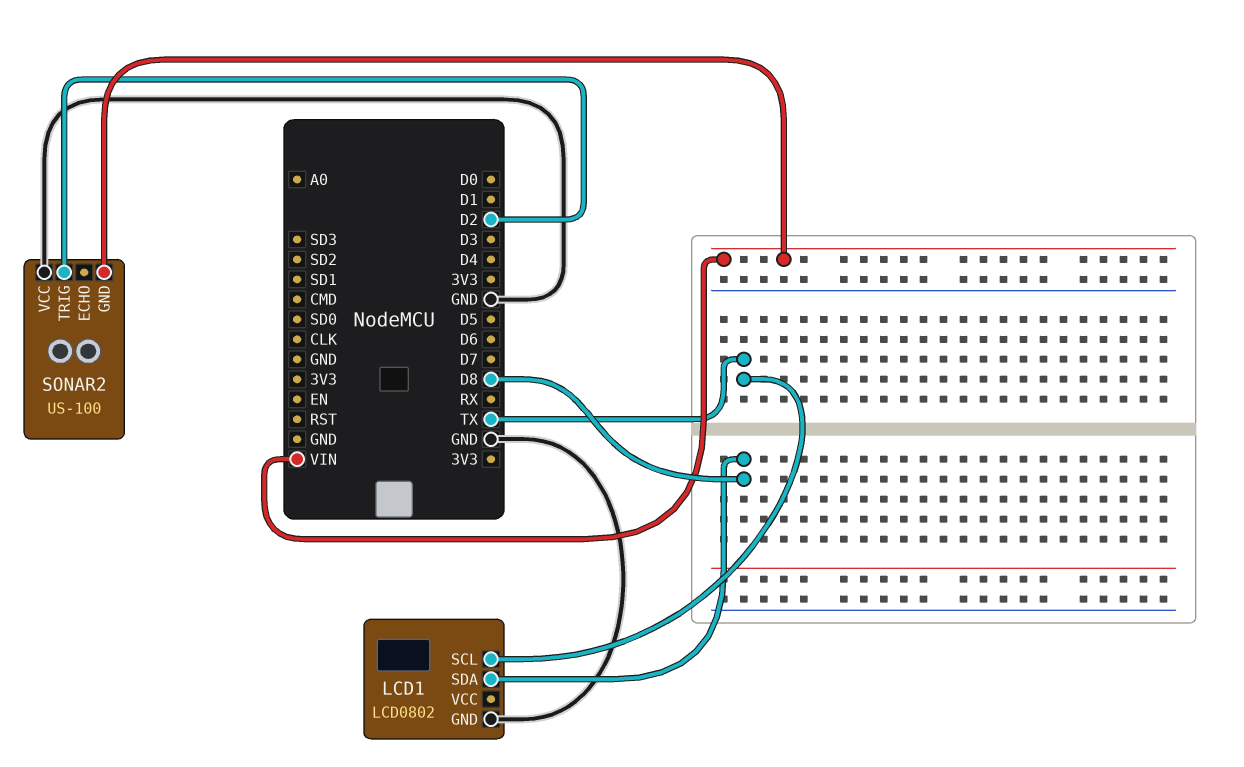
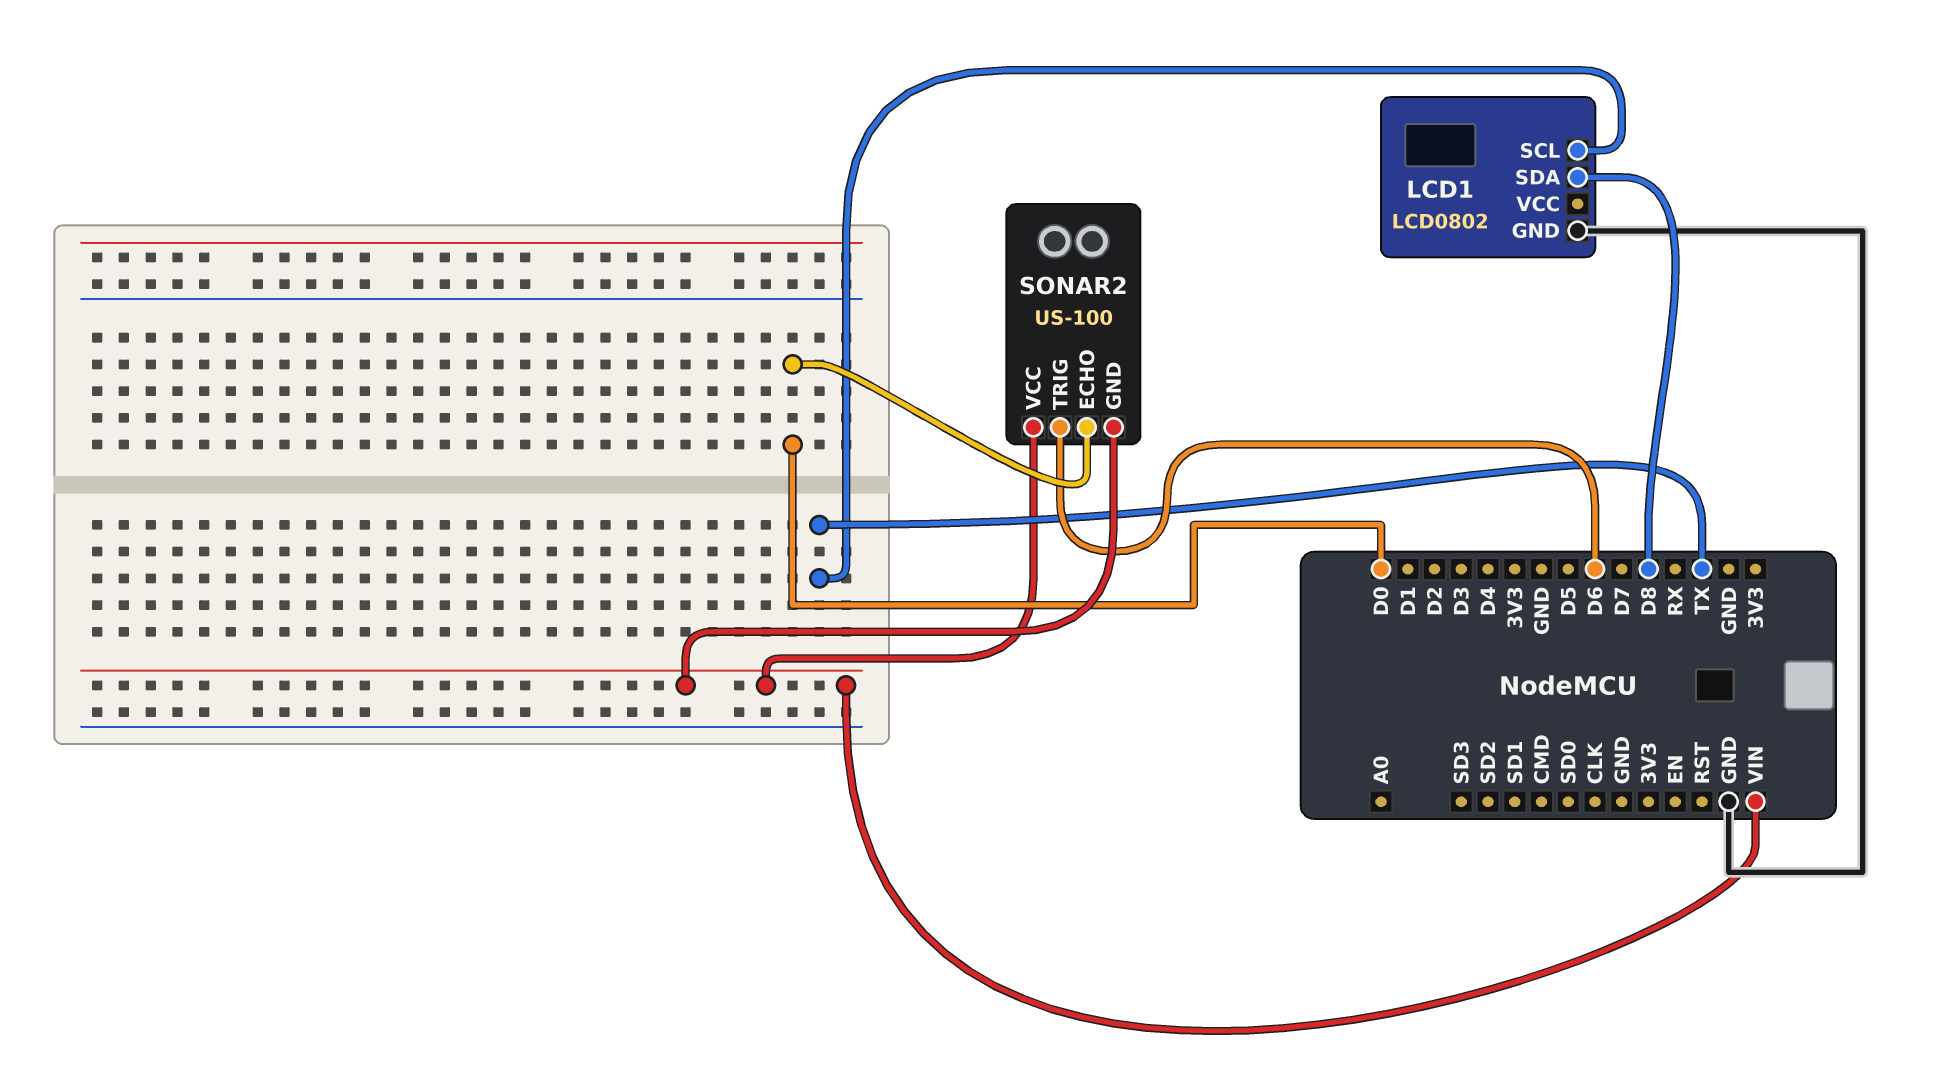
SONAR2 pin ECHO: none -> D0
SONAR2 pin TRIG: D2 -> D6
SONAR2 pin VCC: GND -> VIN

